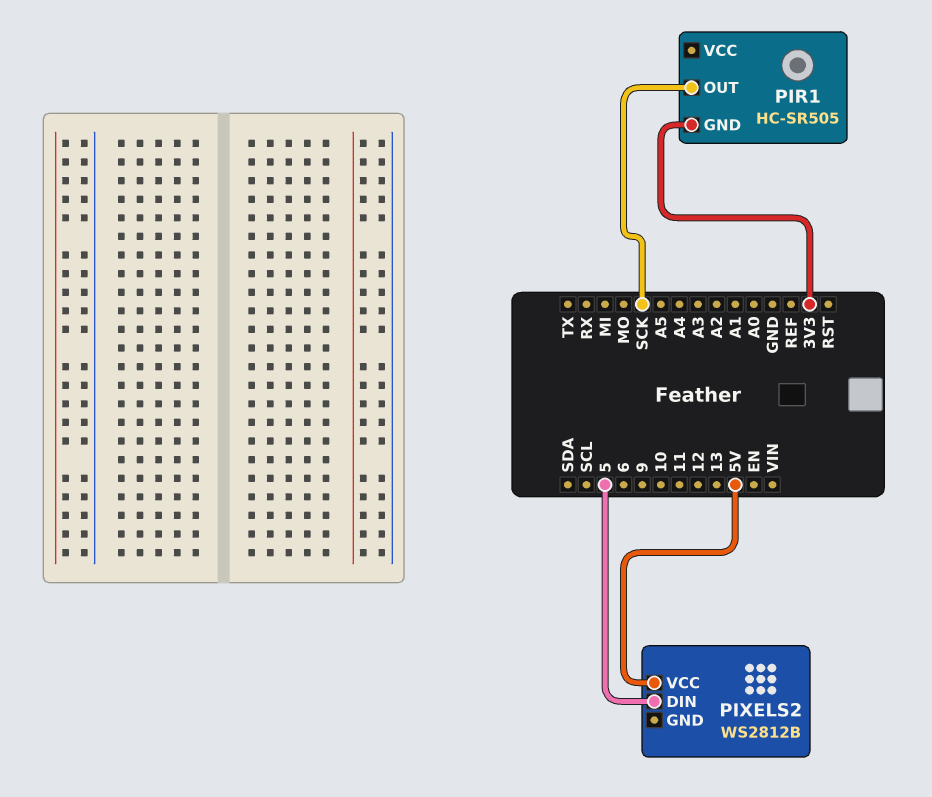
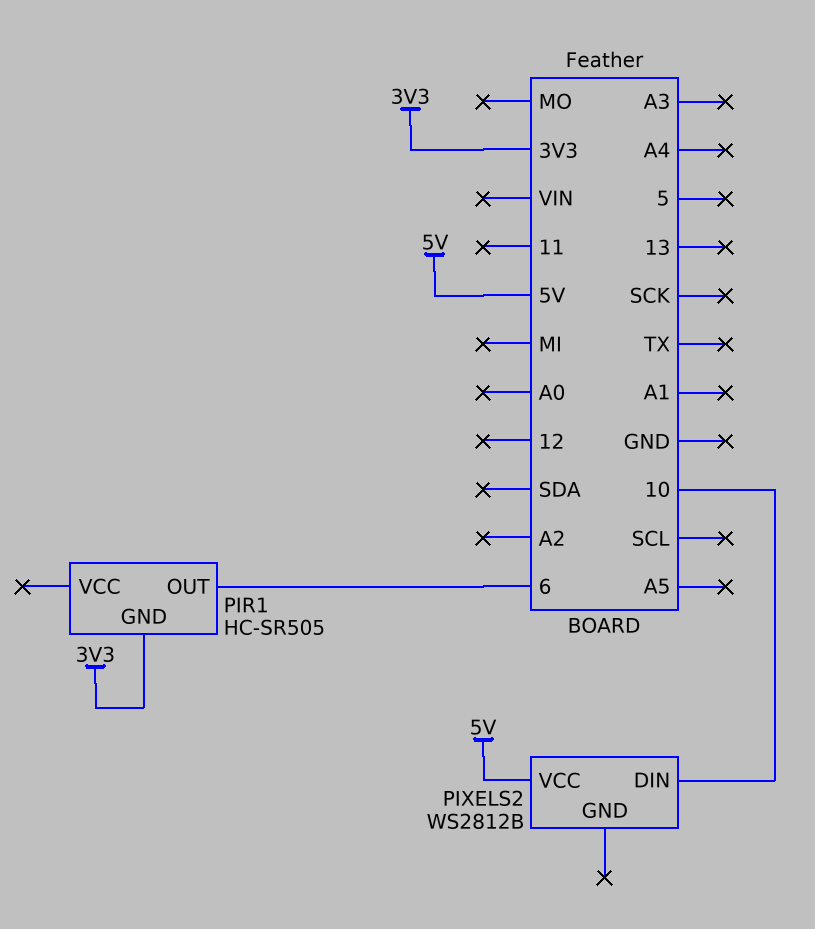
PIR1 pin OUT: SCK -> 6
PIXELS2 pin DIN: 5 -> 10

